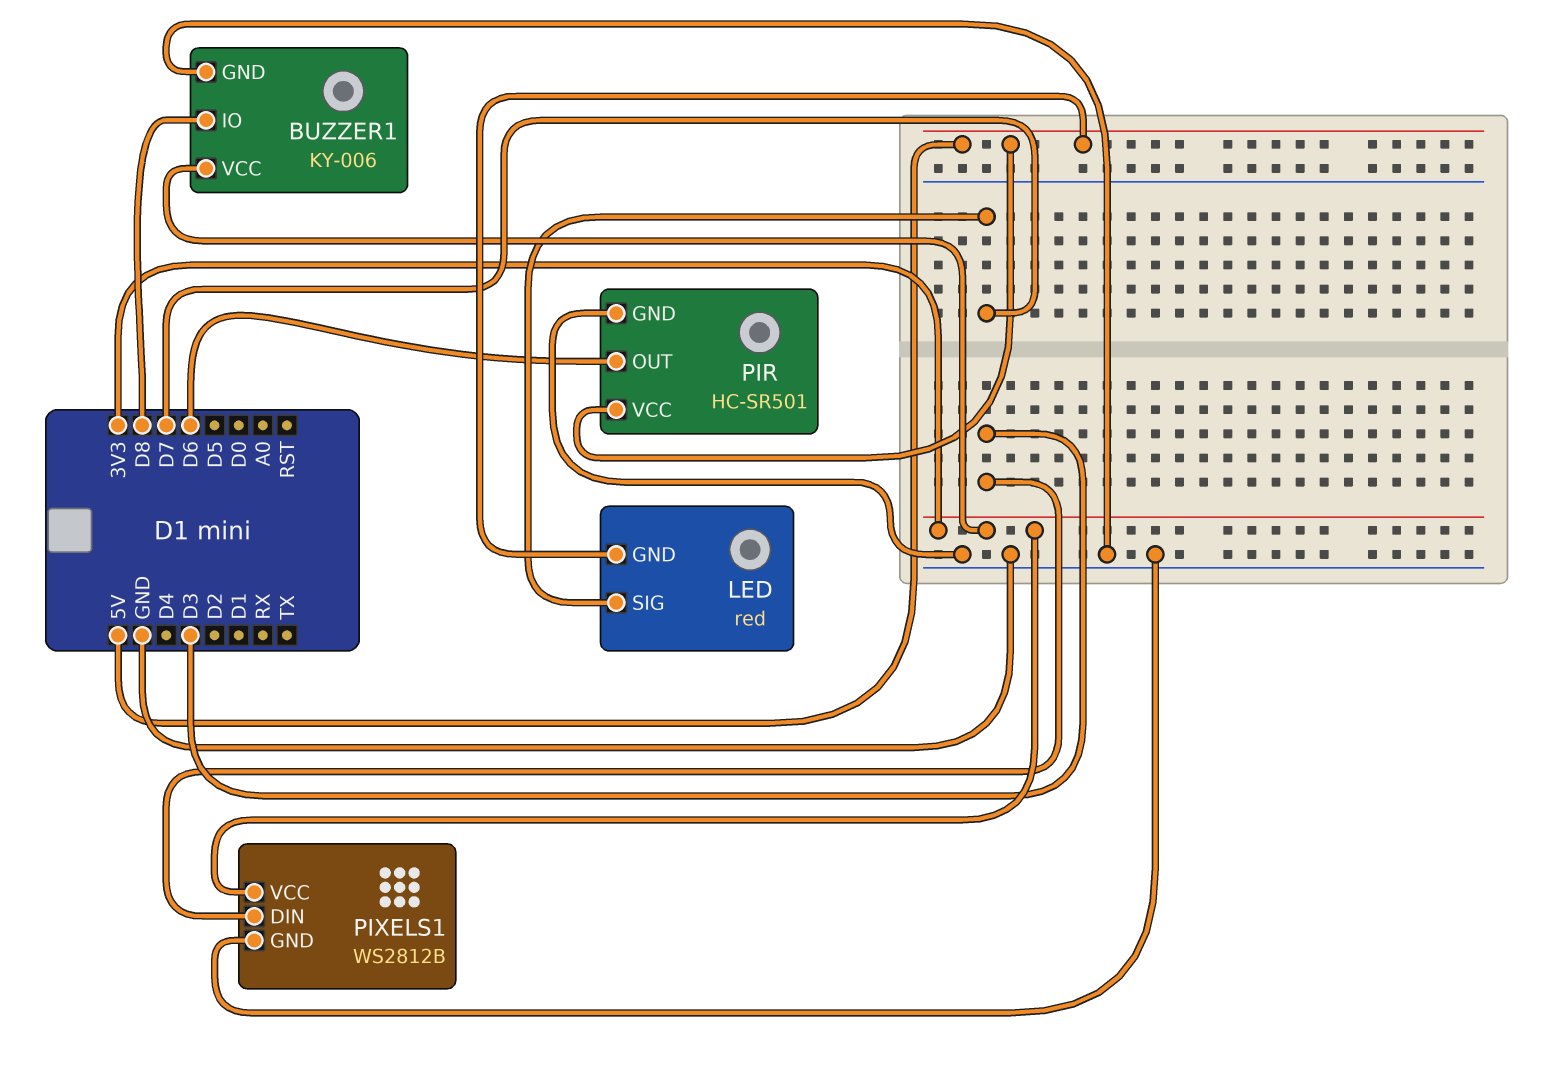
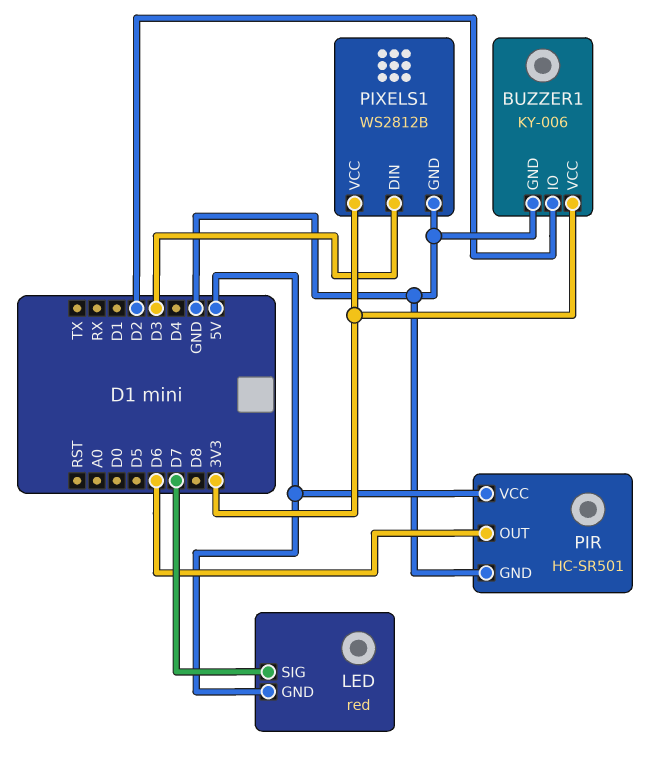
BUZZER1 pin IO: D8 -> D2

